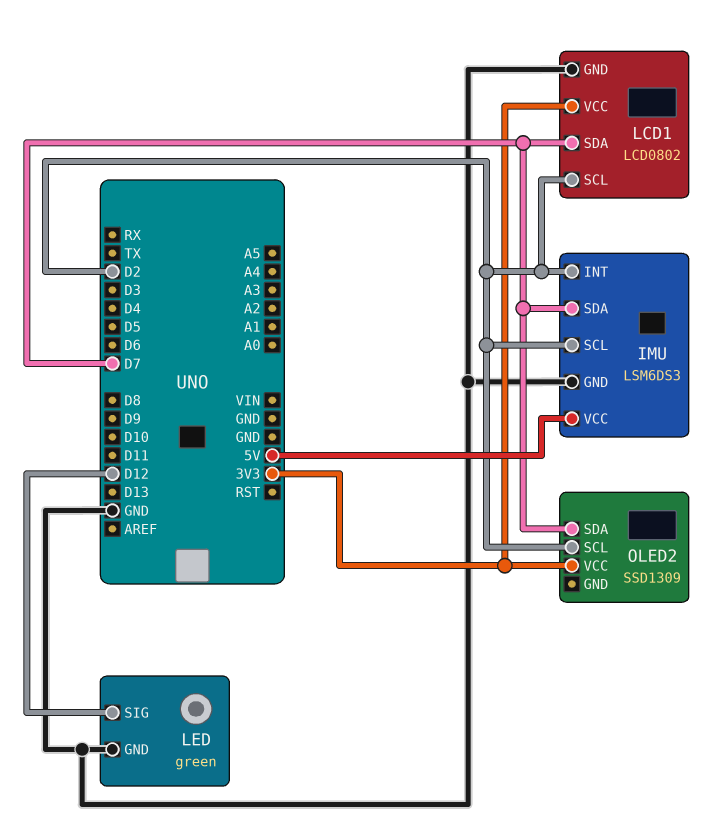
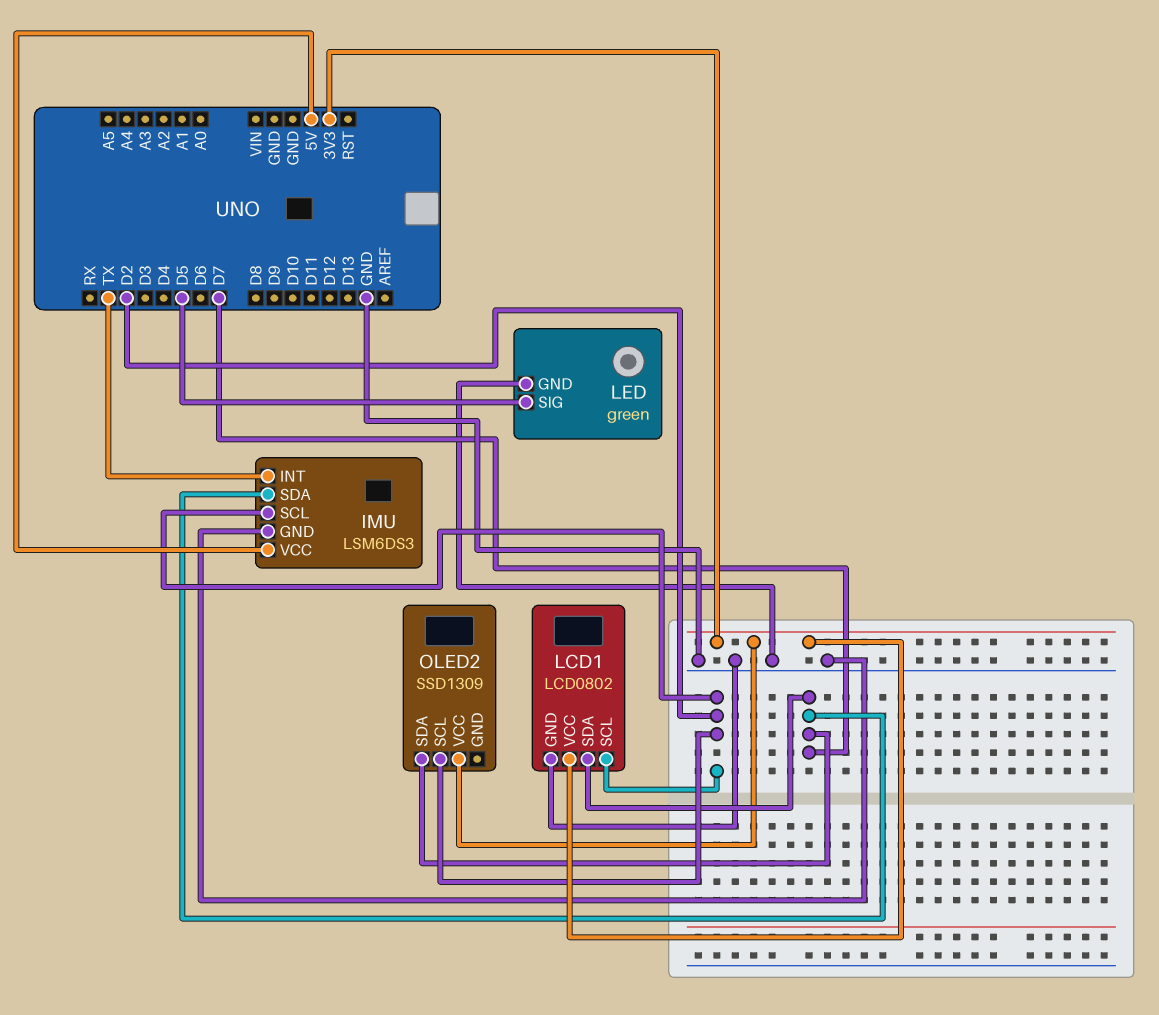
IMU pin INT: D2 -> TX
LED pin SIG: D12 -> D5

